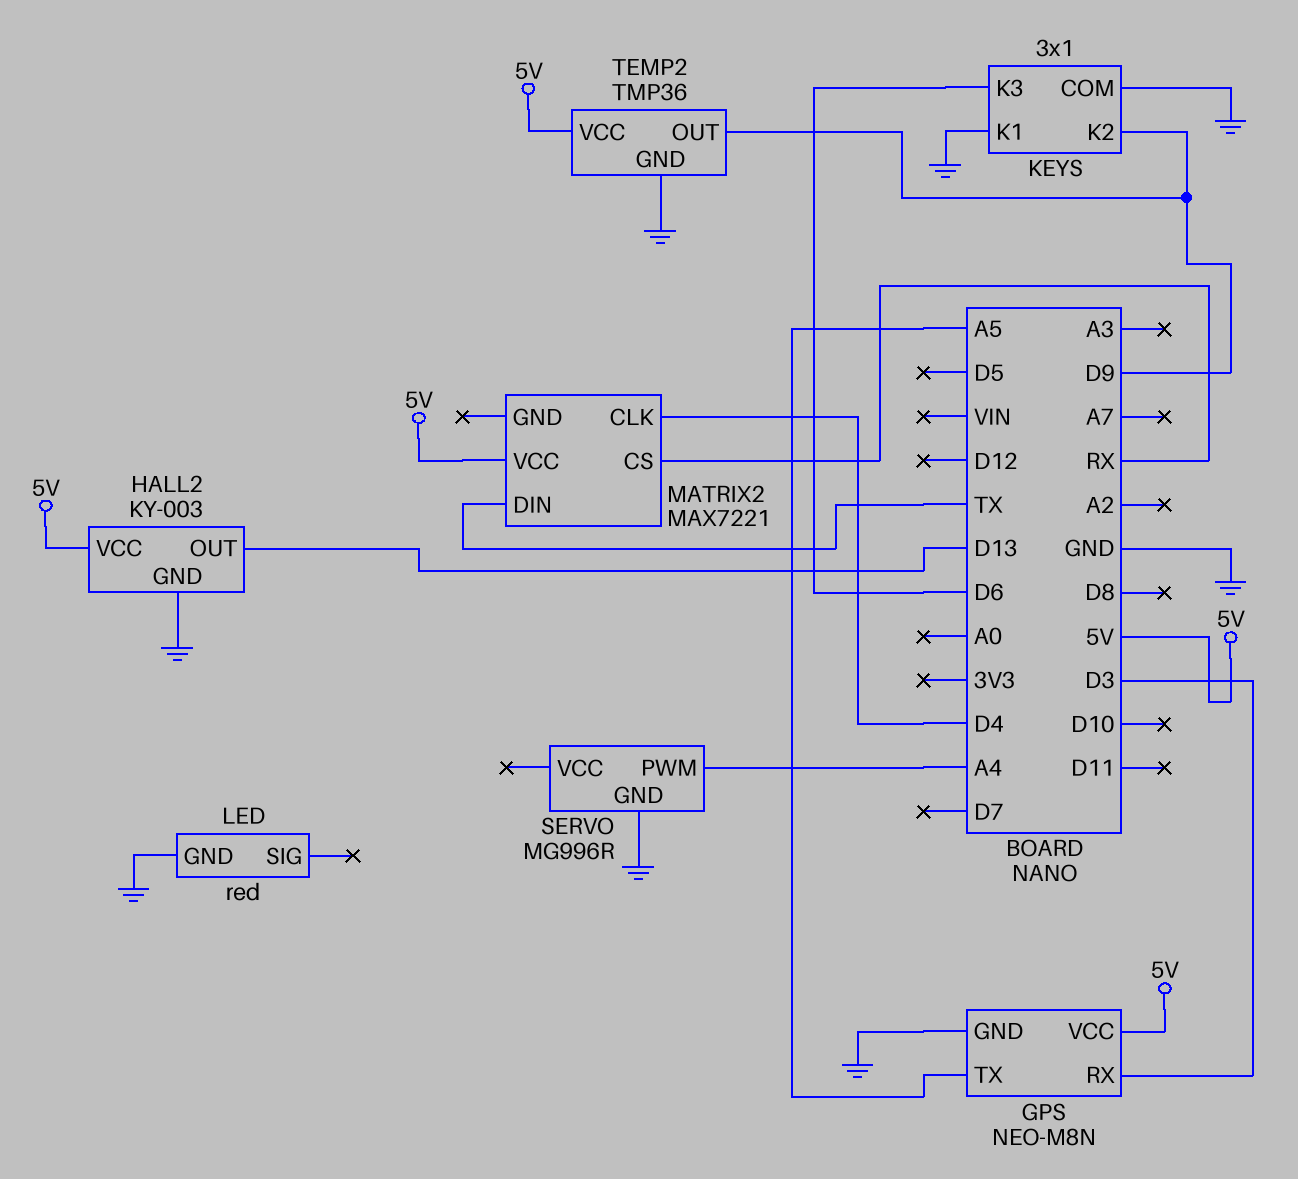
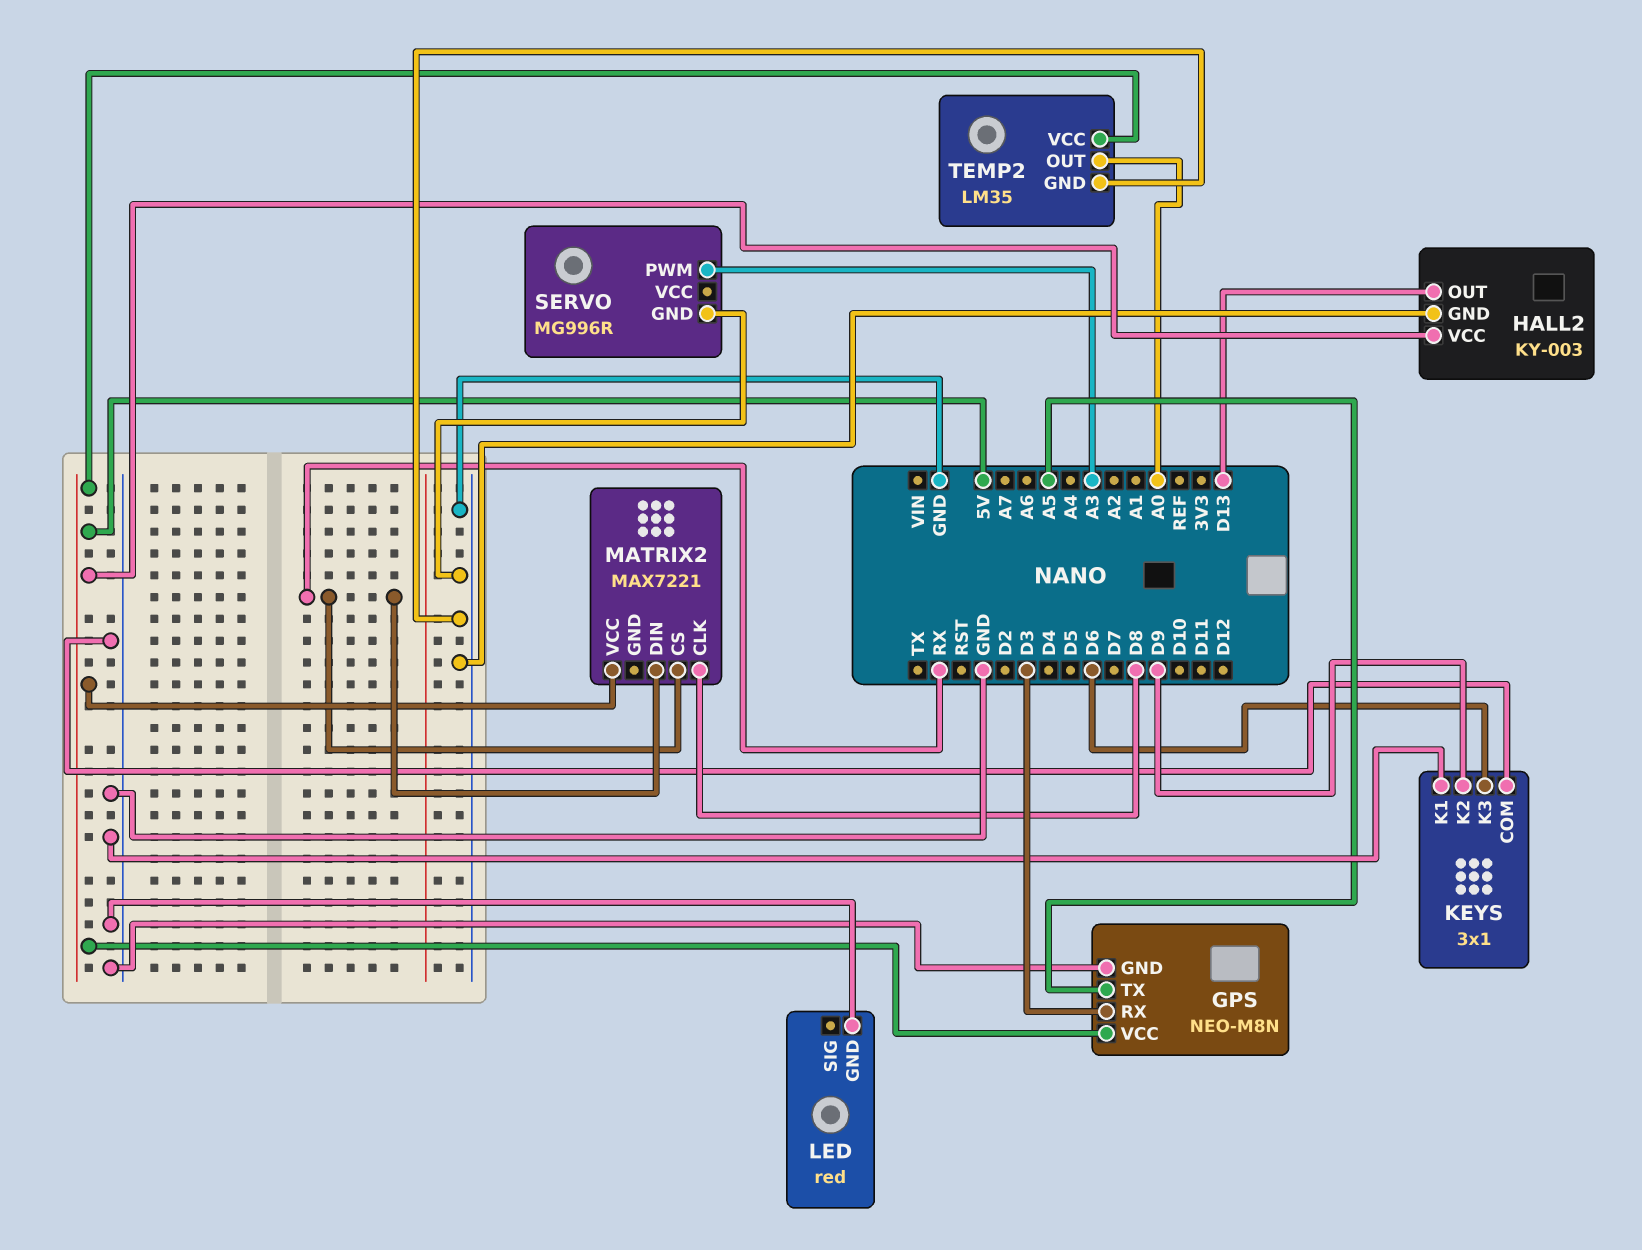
MATRIX2 pin CLK: D4 -> D8
MATRIX2 pin DIN: TX -> RX
SERVO pin PWM: A4 -> A3
TEMP2: TMP36 -> LM35
TEMP2 pin OUT: D9 -> A0

